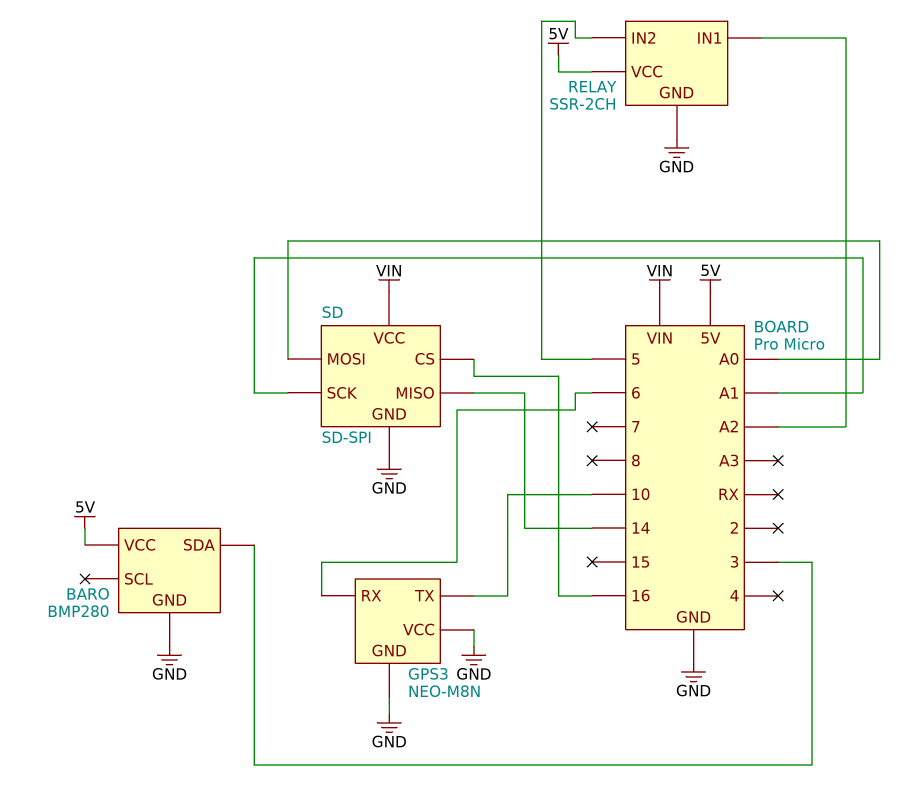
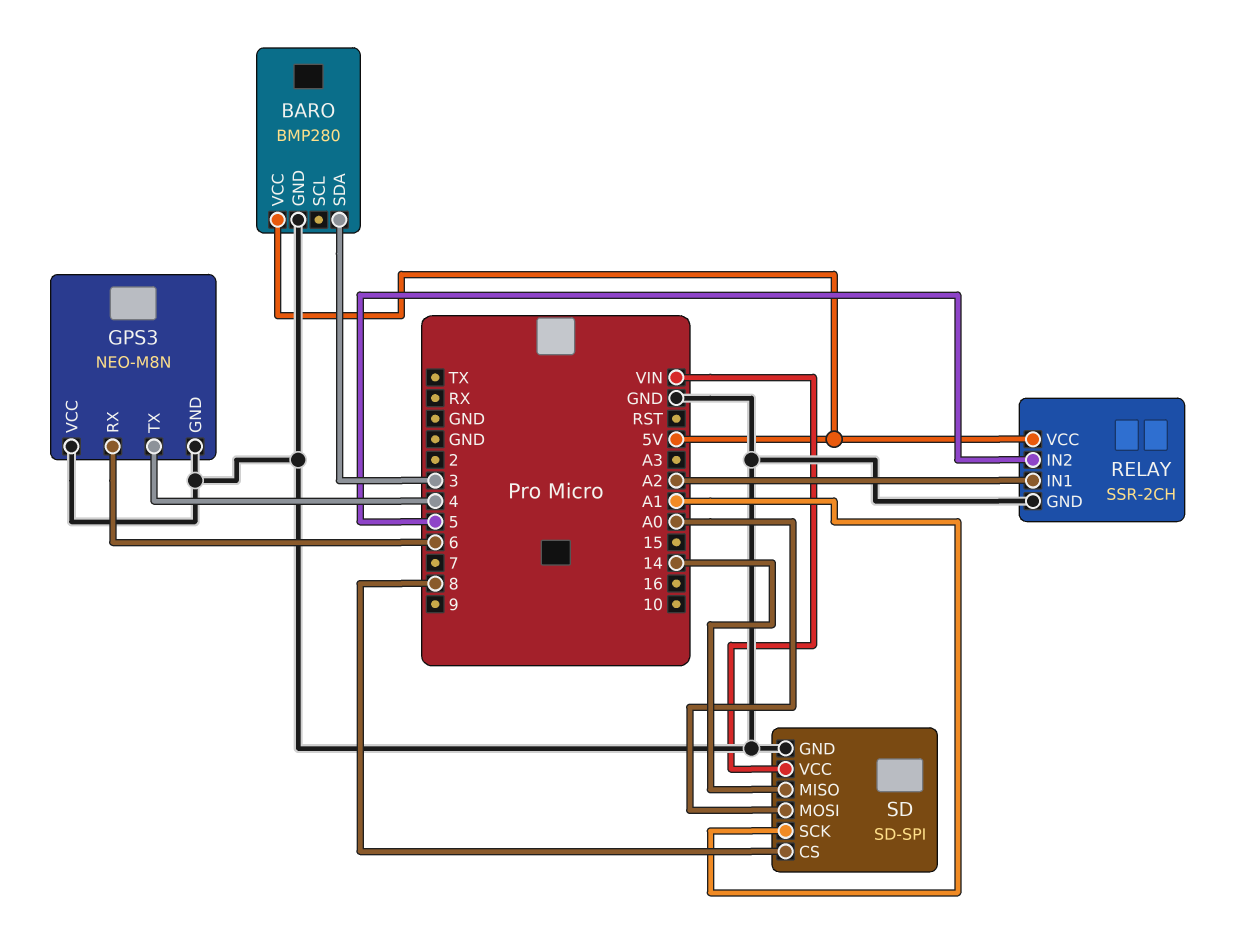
GPS3 pin TX: 10 -> 4
SD pin CS: 16 -> 8

